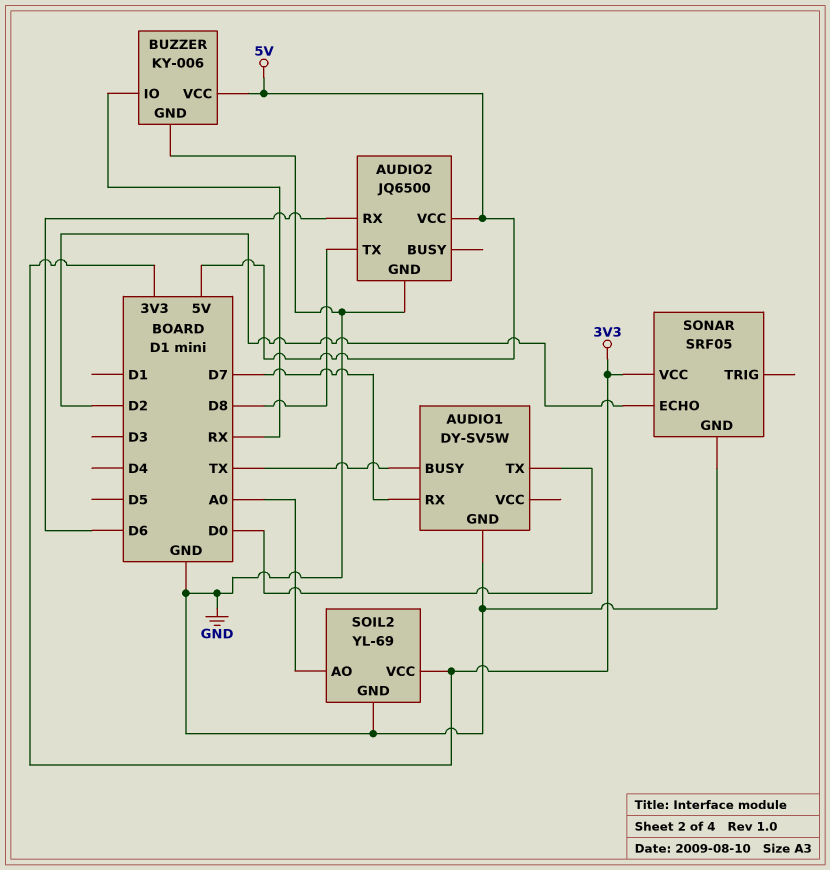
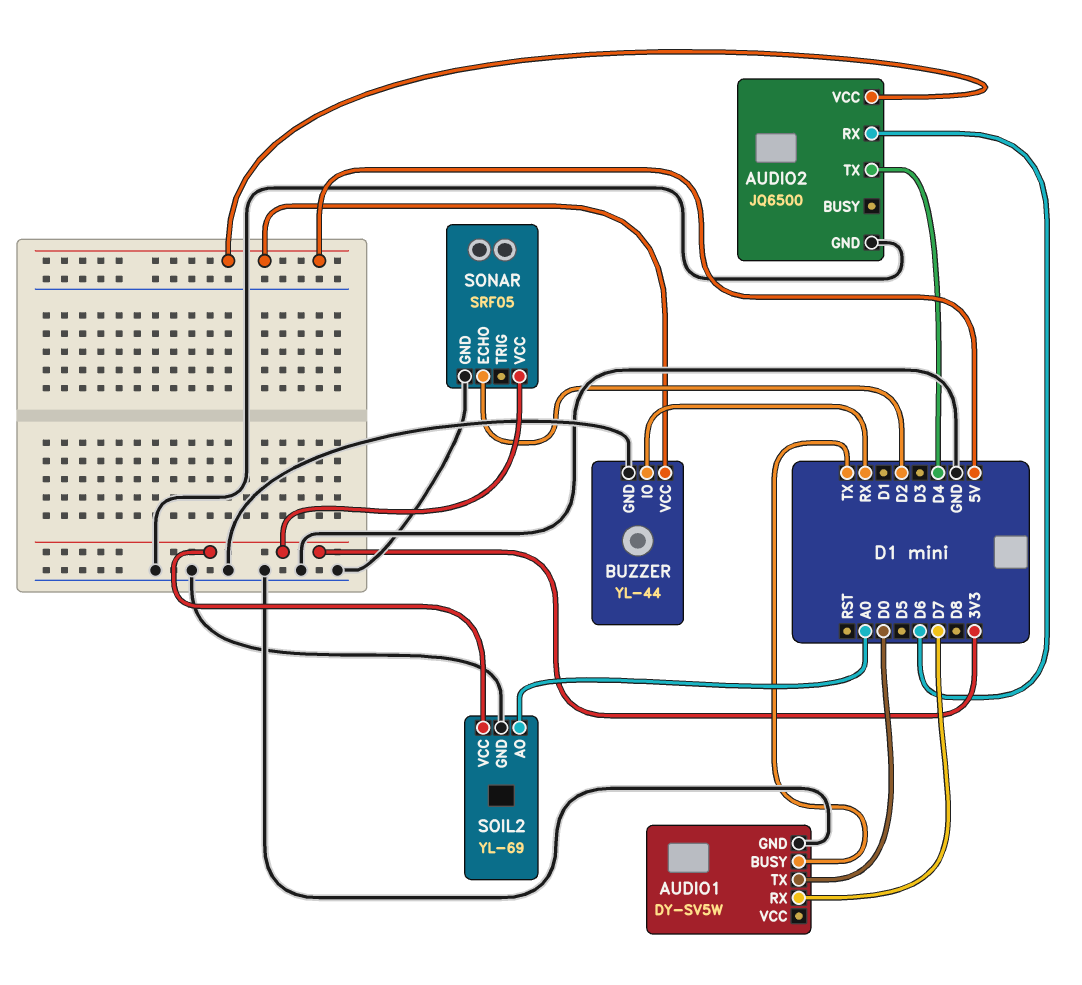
AUDIO2 pin TX: D8 -> D4
BUZZER: KY-006 -> YL-44

